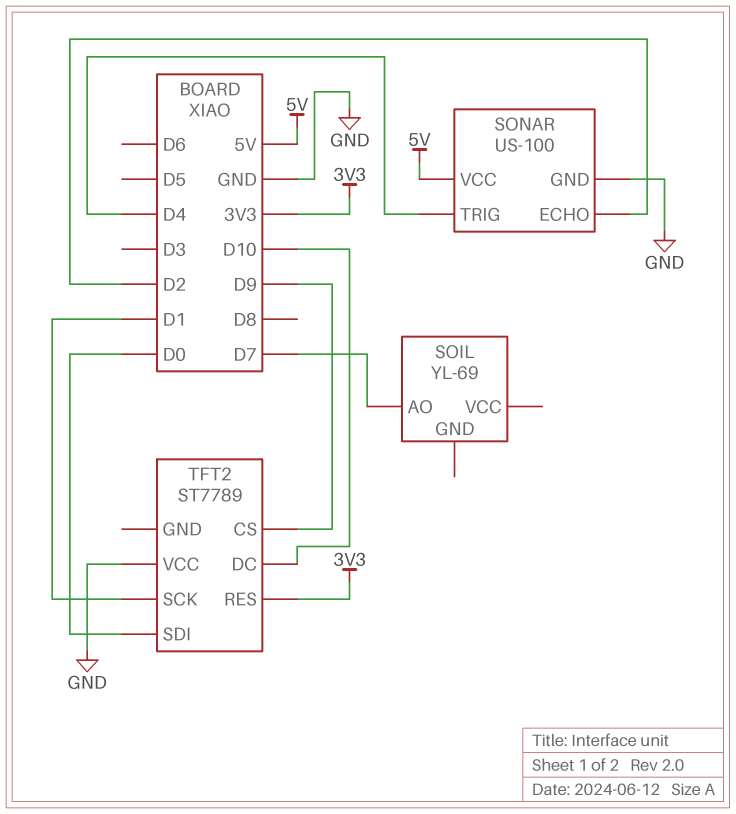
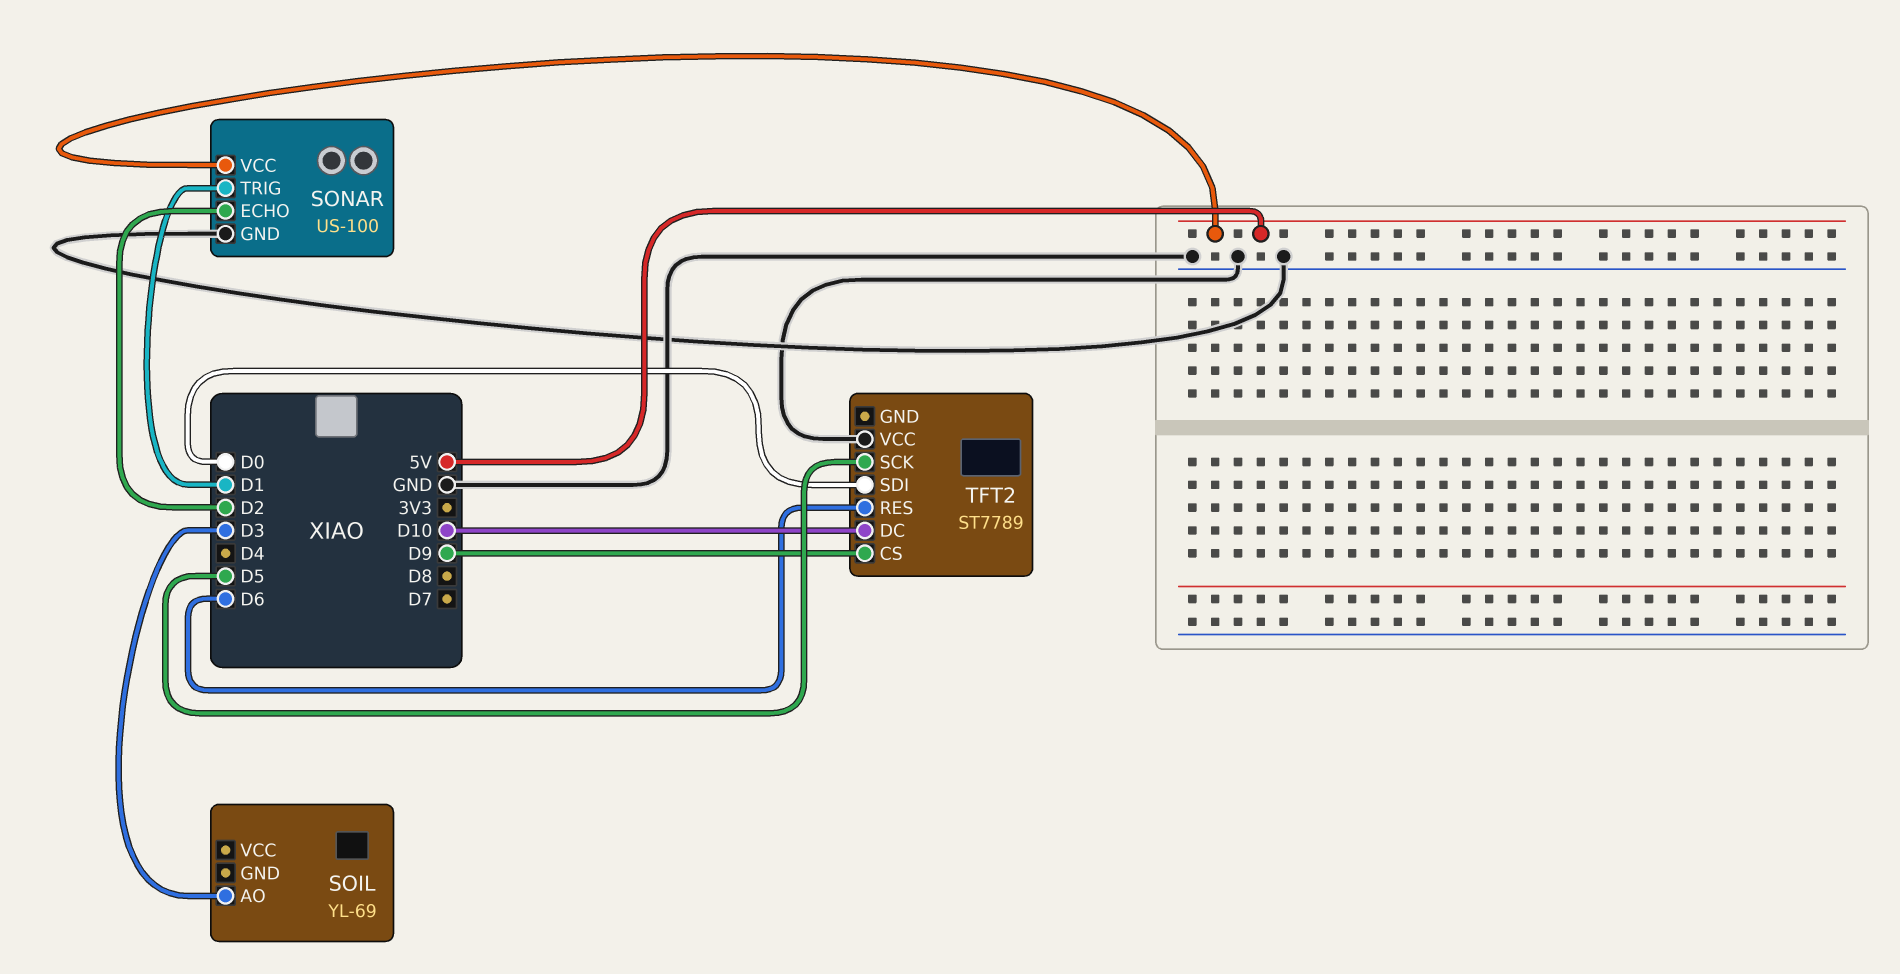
SOIL pin AO: D7 -> D3
SONAR pin TRIG: D4 -> D1
TFT2 pin RES: 3V3 -> D6
TFT2 pin SCK: D1 -> D5

